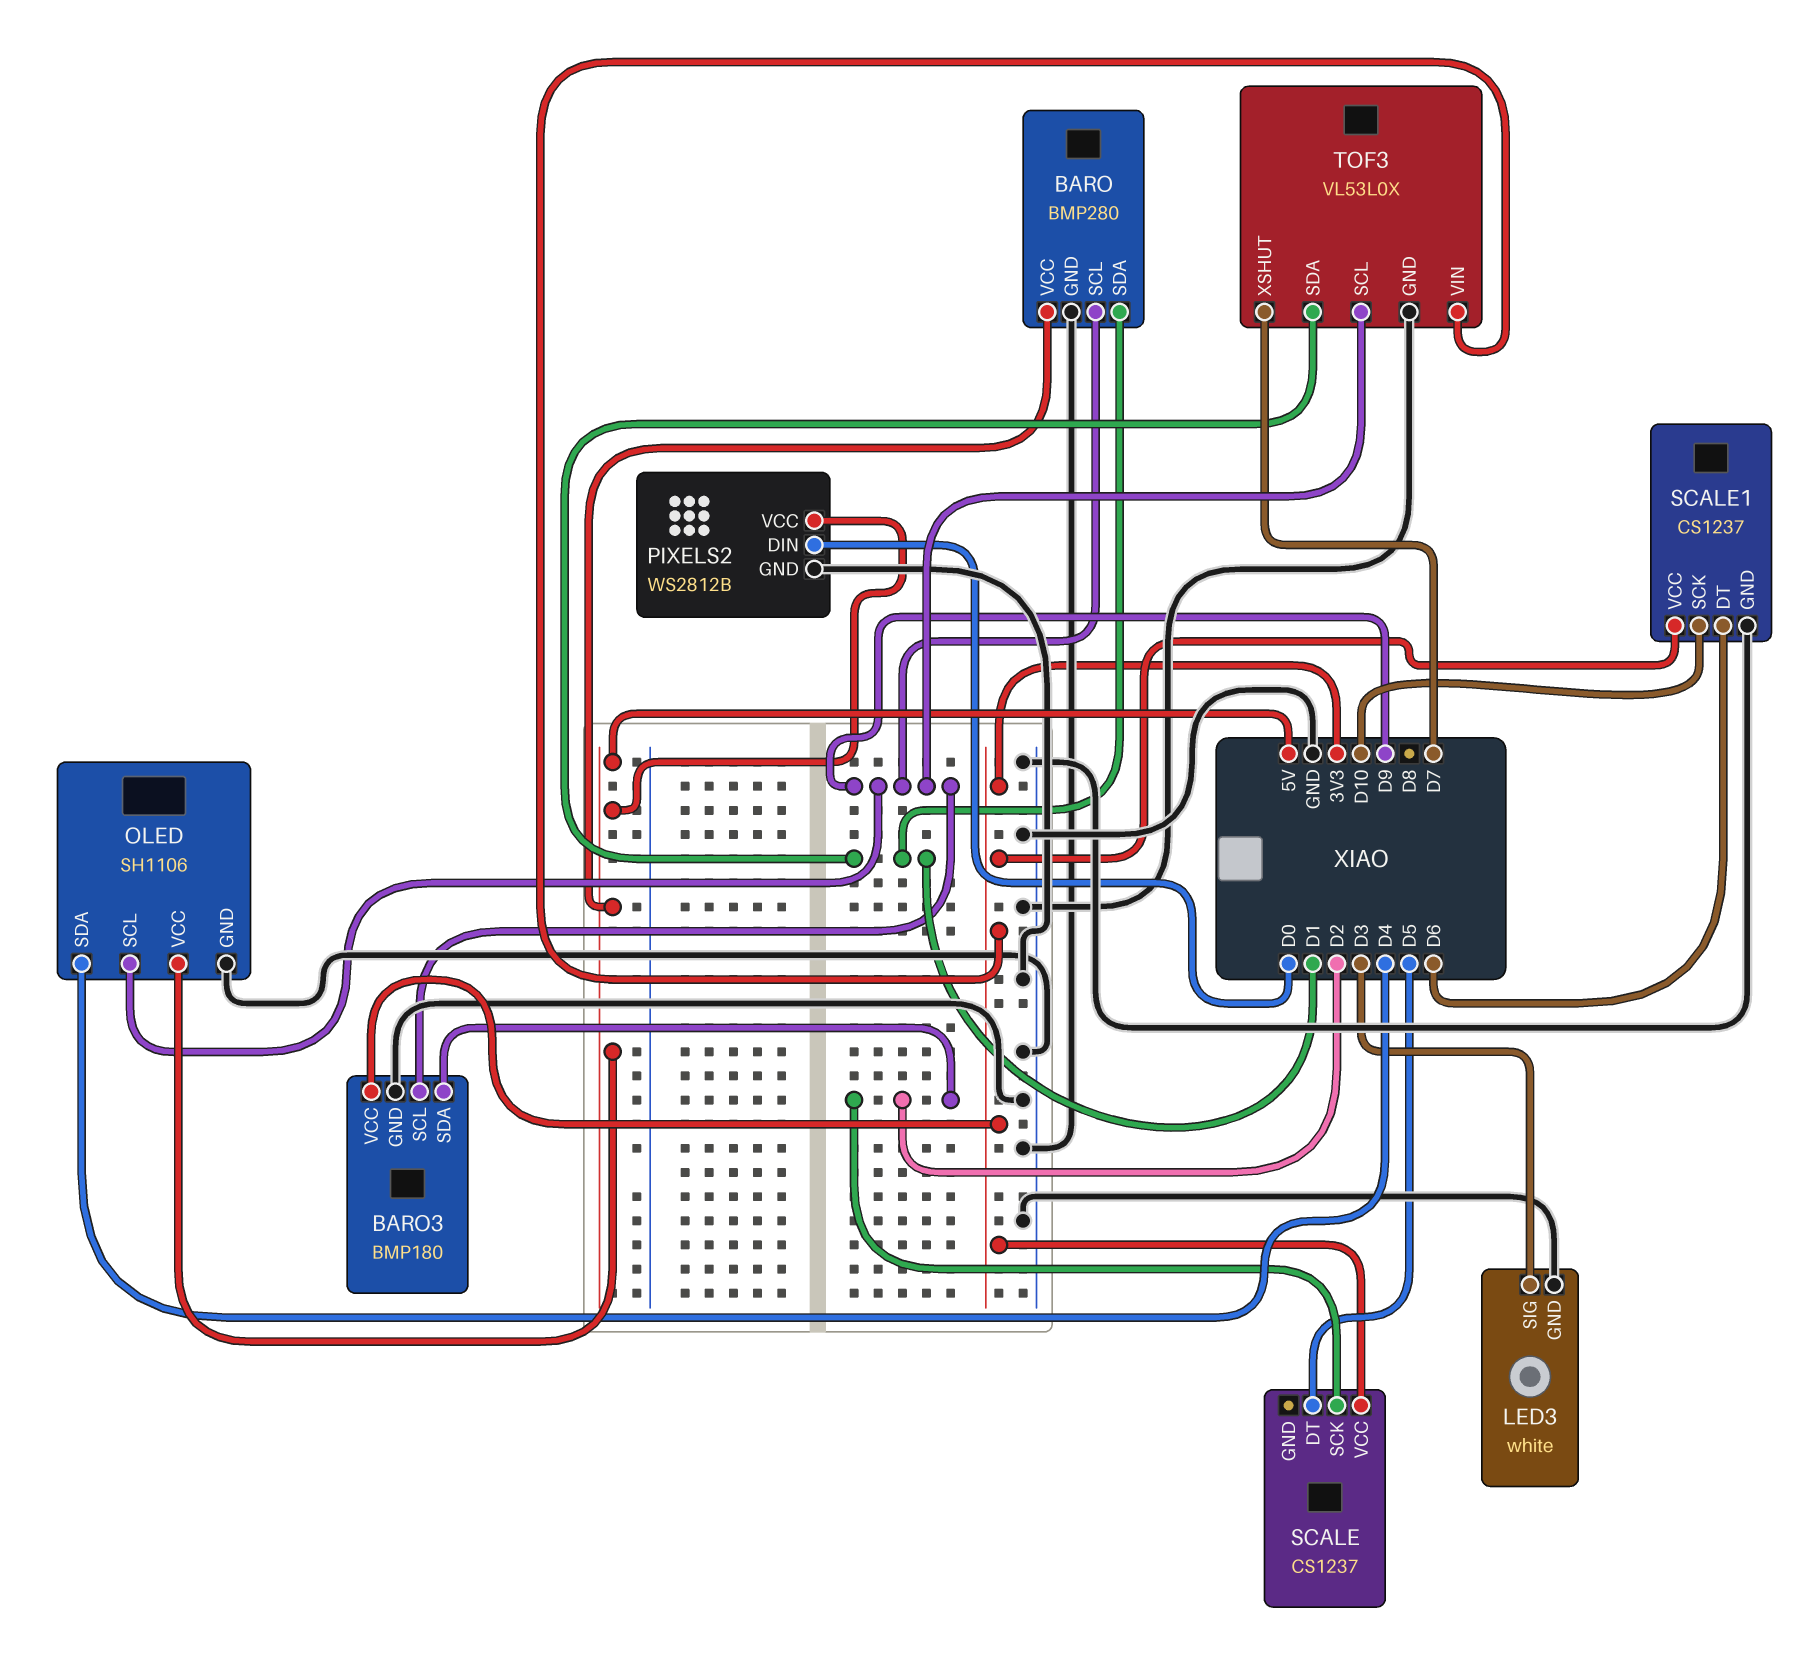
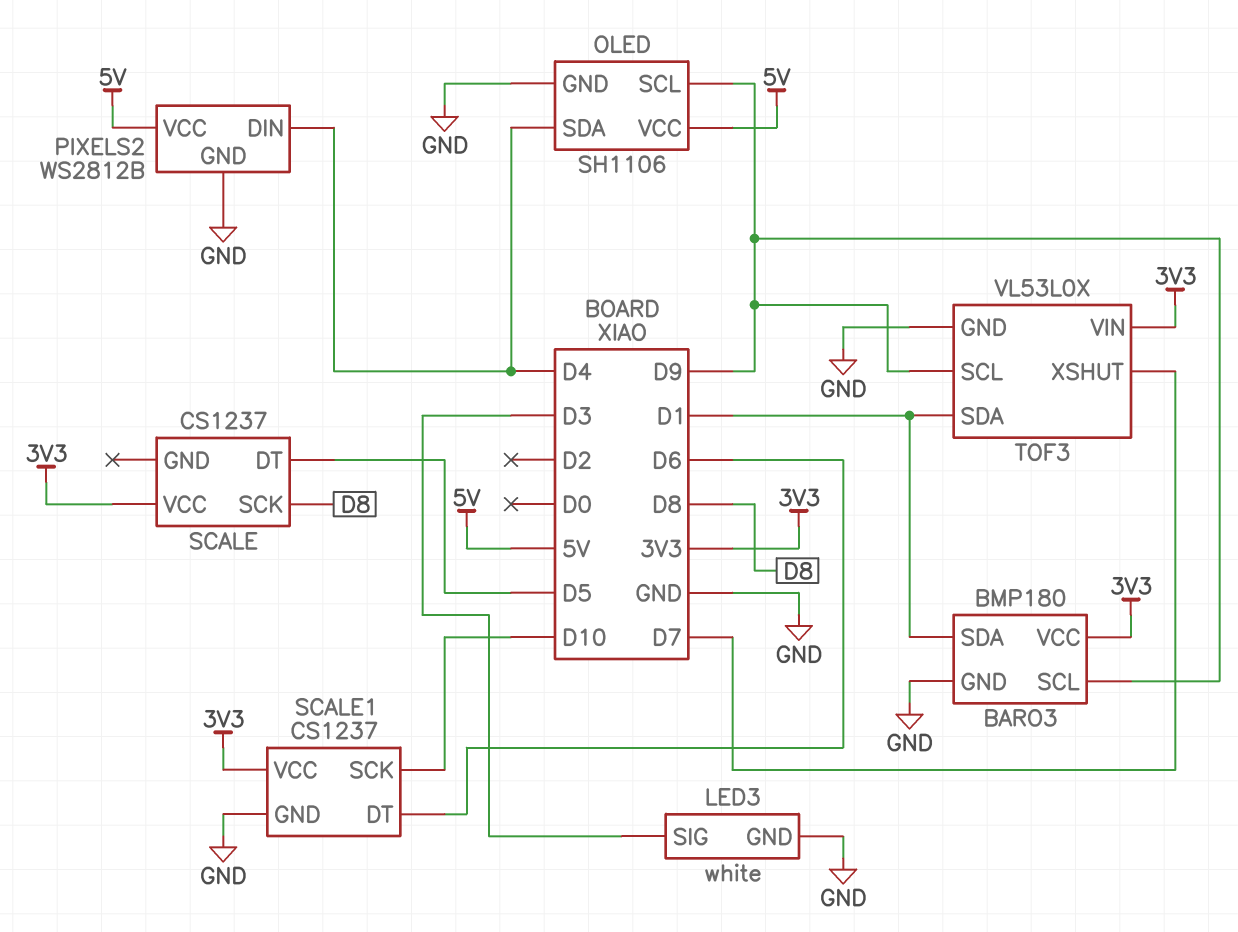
BARO: BMP280 -> none
BARO pin GND: GND -> none
BARO pin SCL: D9 -> none
BARO pin SDA: D1 -> none
BARO pin VCC: 5V -> none
BARO3 pin SDA: D2 -> D1
PIXELS2 pin DIN: D0 -> D4
SCALE pin SCK: D2 -> D8

